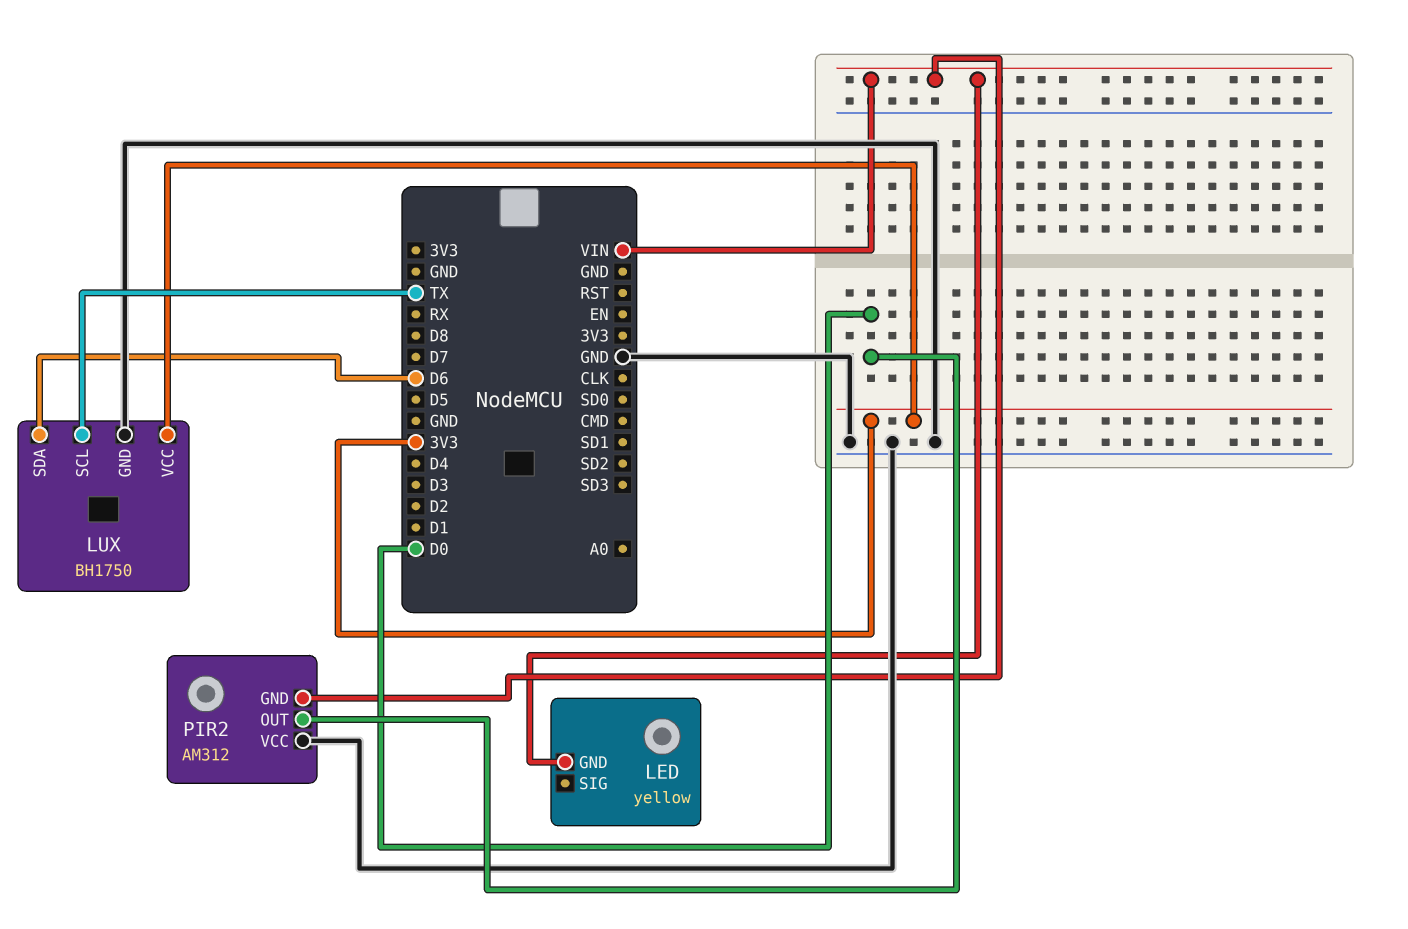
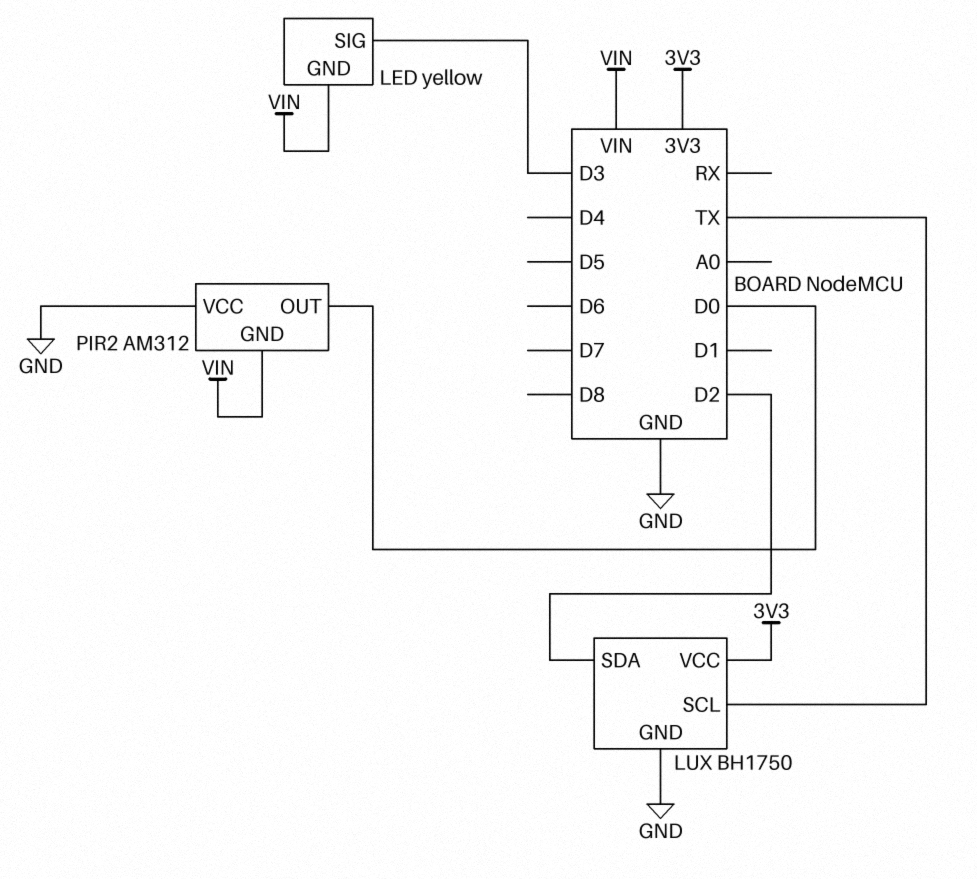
LED pin SIG: none -> D3
LUX pin SDA: D6 -> D2

